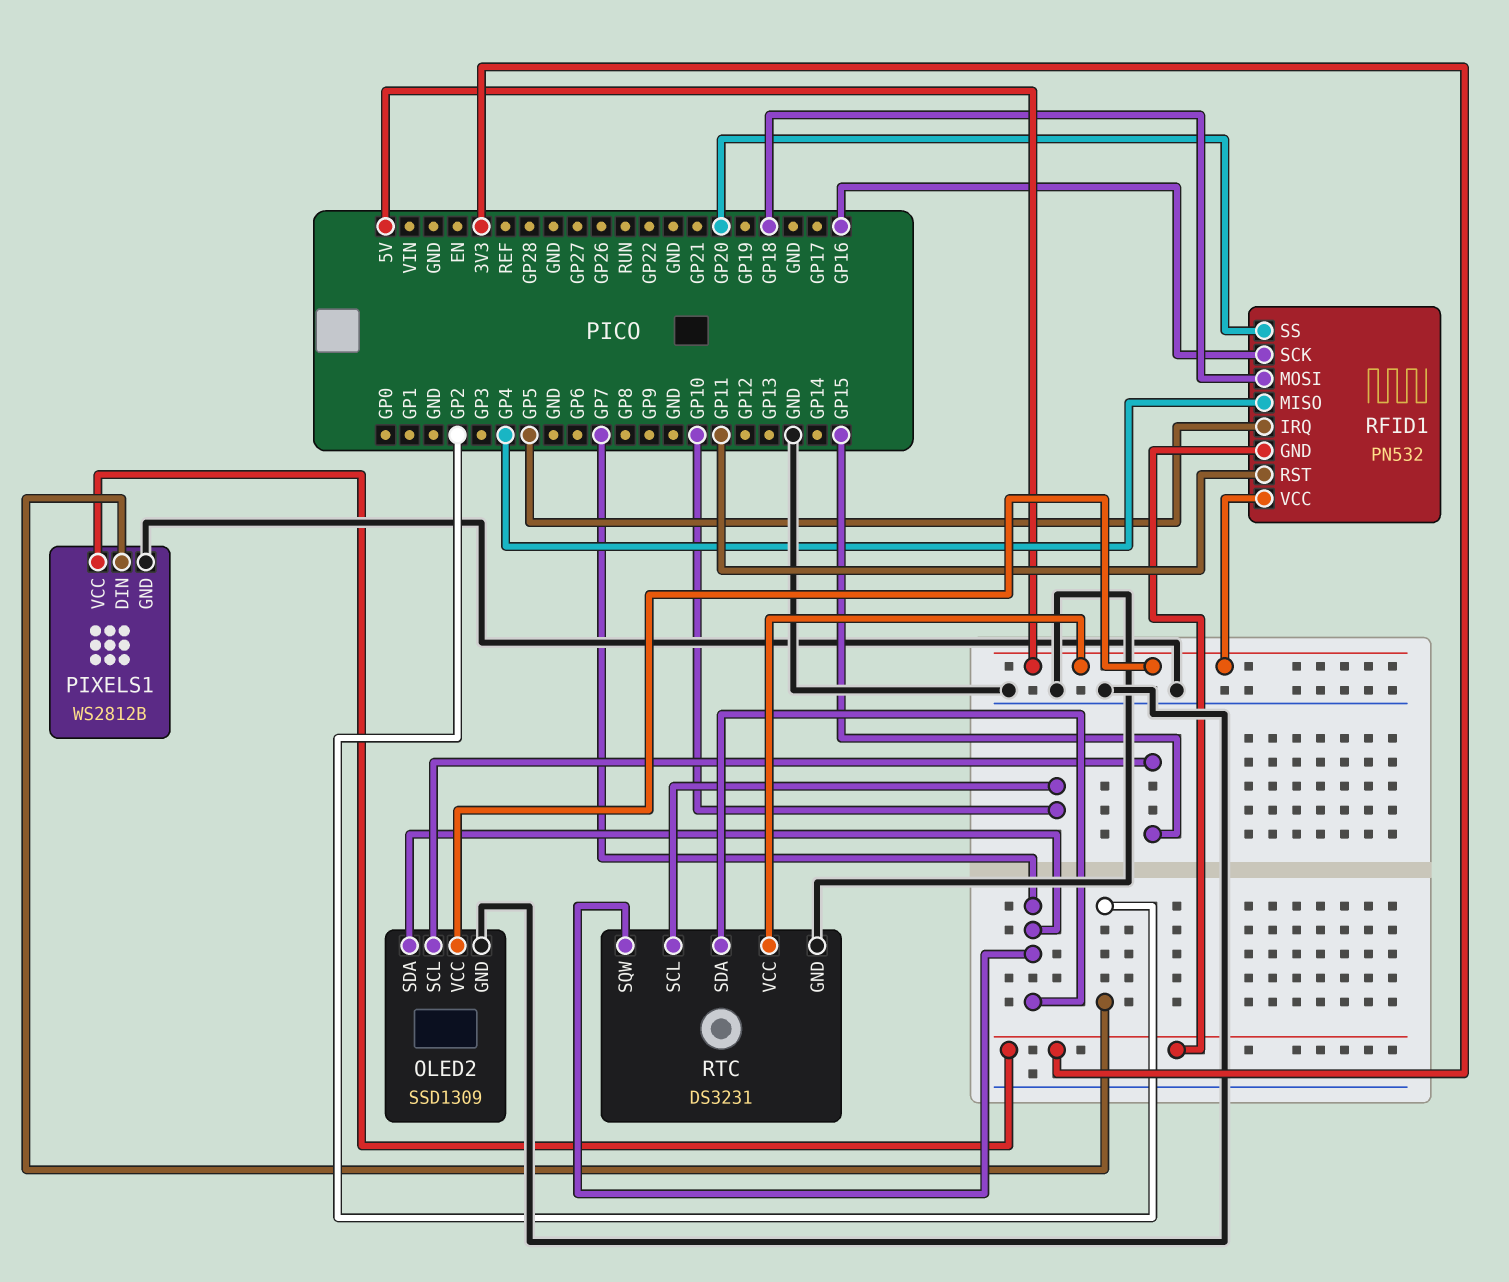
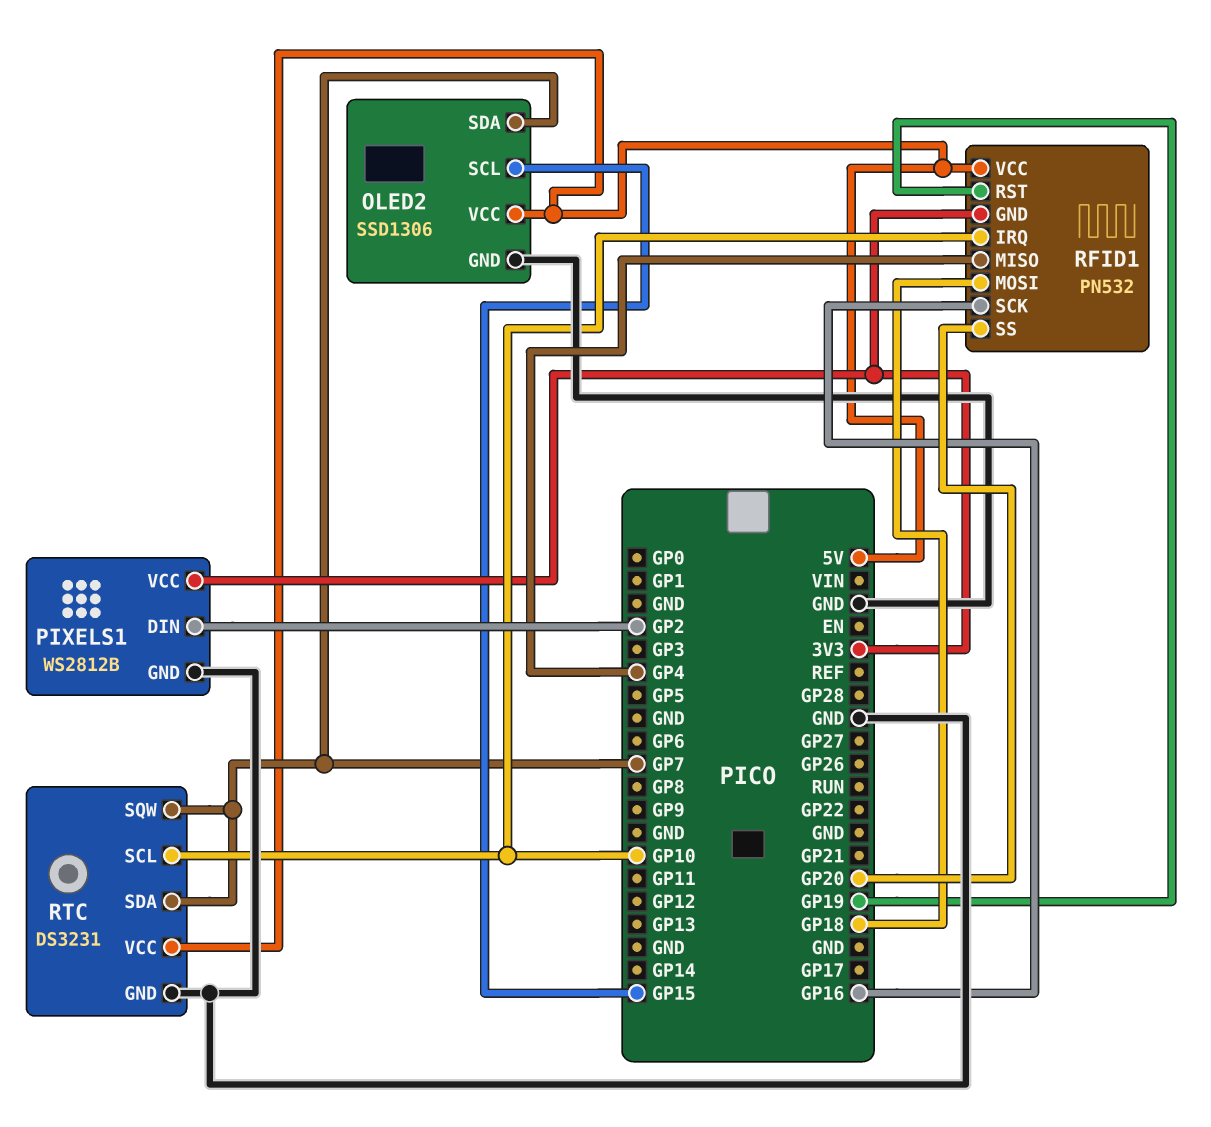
OLED2: SSD1309 -> SSD1306
RFID1 pin IRQ: GP5 -> GP10
RFID1 pin RST: GP11 -> GP19

